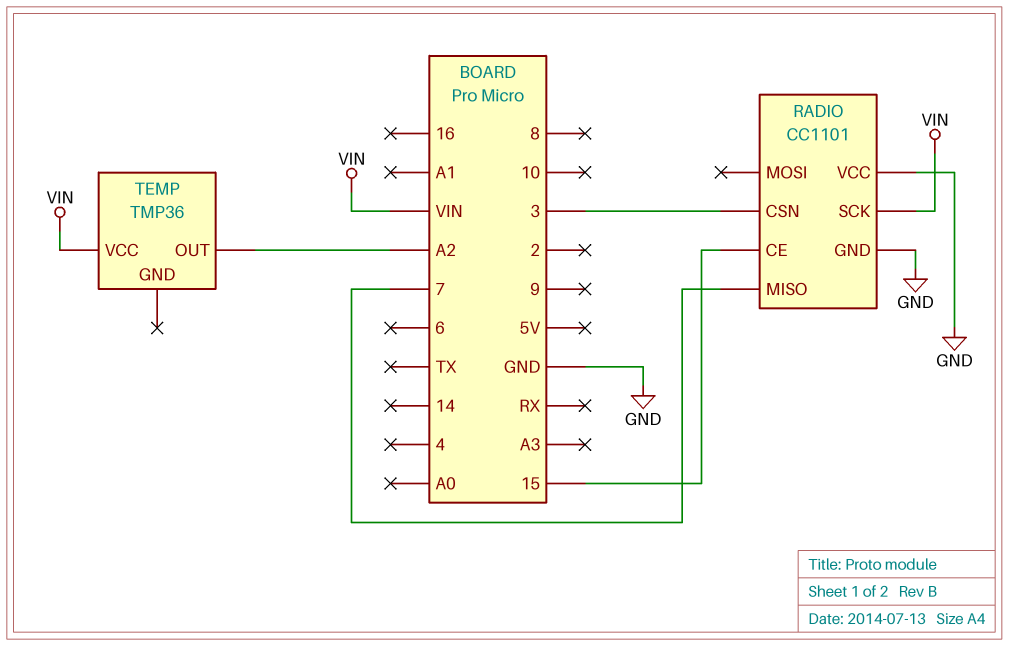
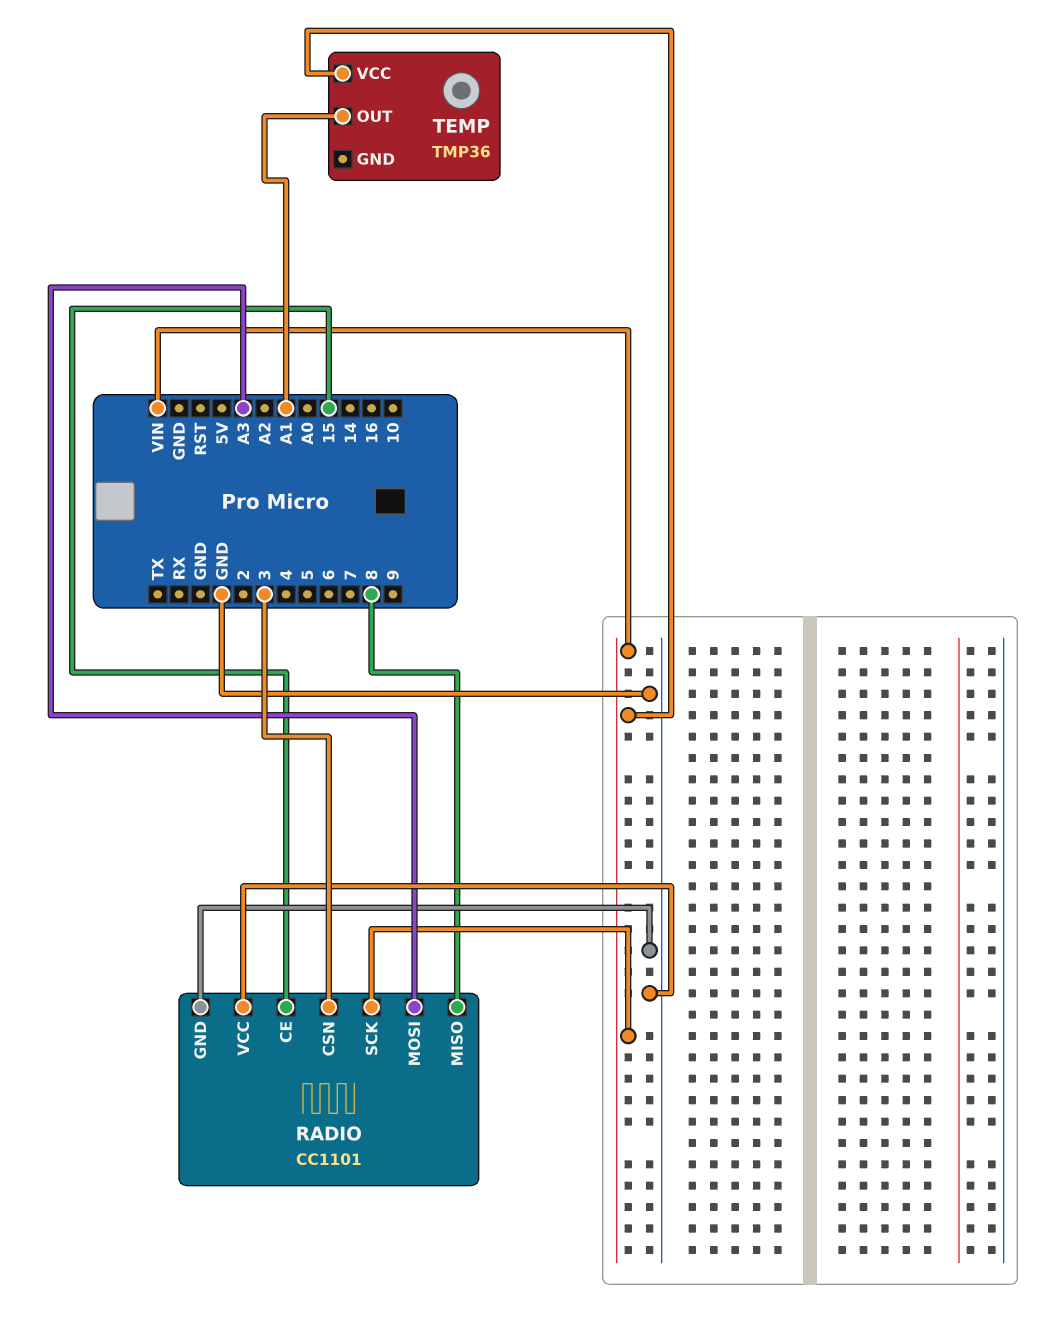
RADIO pin MISO: 7 -> 8
RADIO pin MOSI: none -> A3
TEMP pin OUT: A2 -> A1

